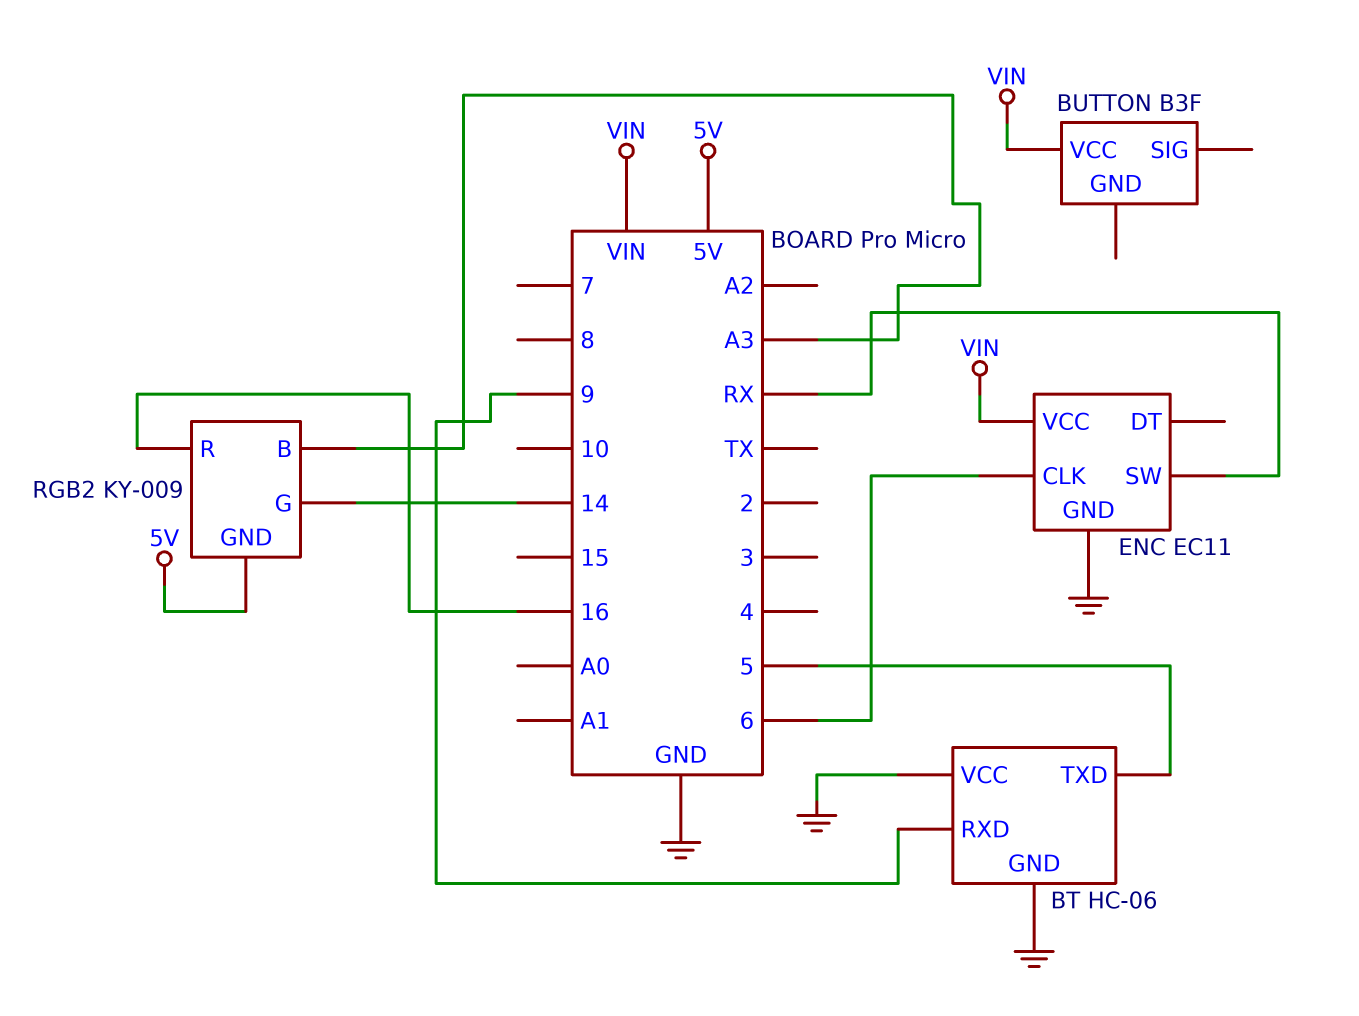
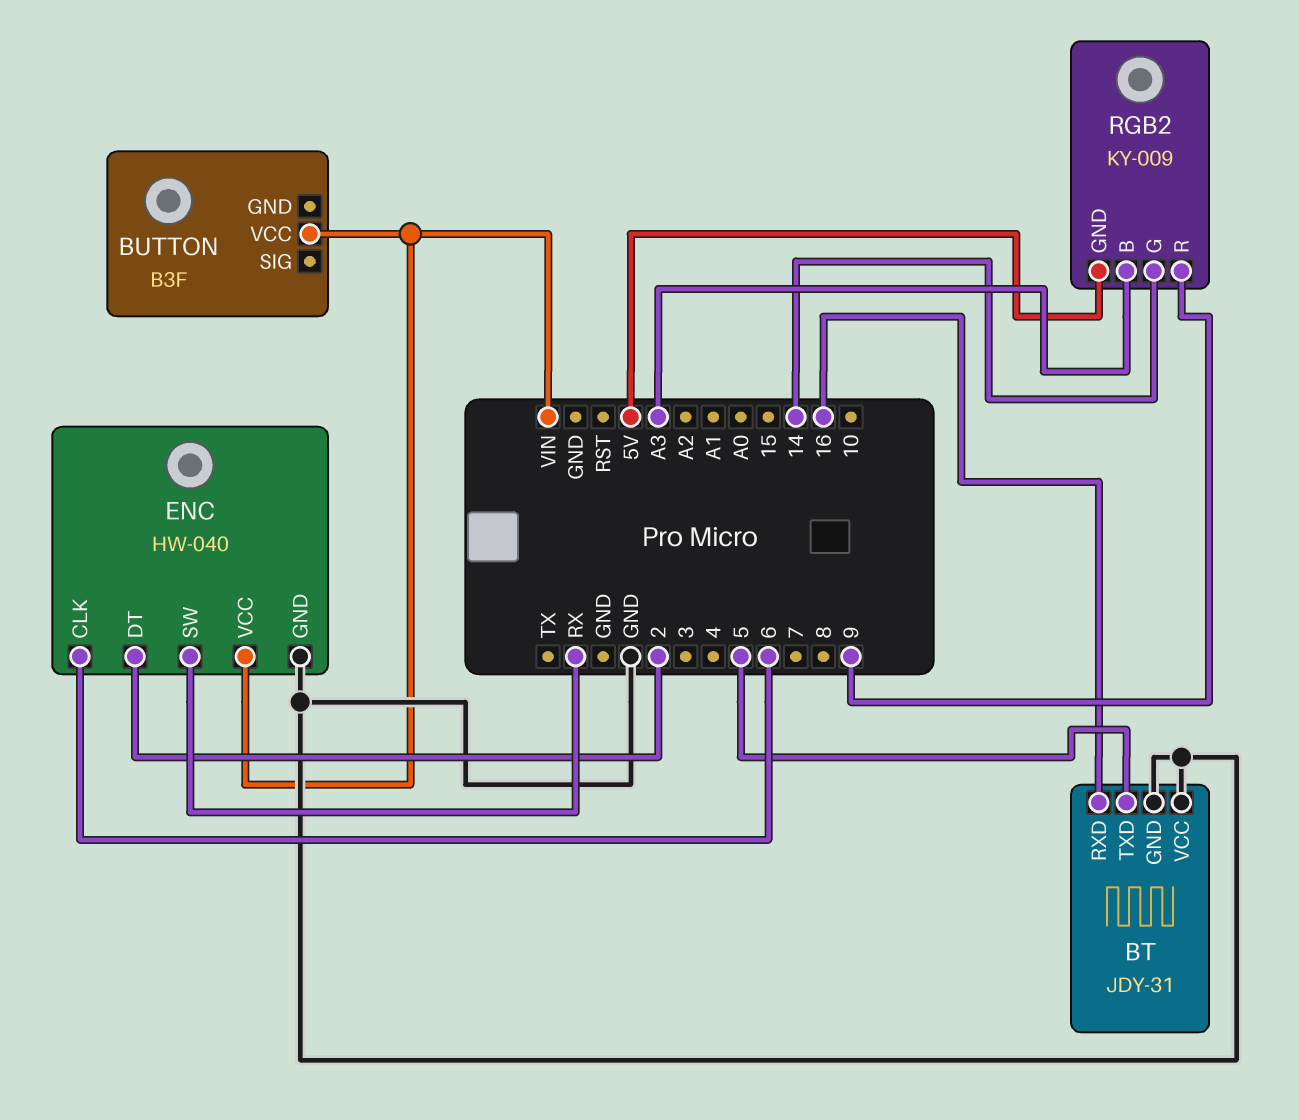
BT: HC-06 -> JDY-31
BT pin RXD: 9 -> 16
ENC: EC11 -> HW-040
ENC pin DT: none -> 2
RGB2 pin R: 16 -> 9

